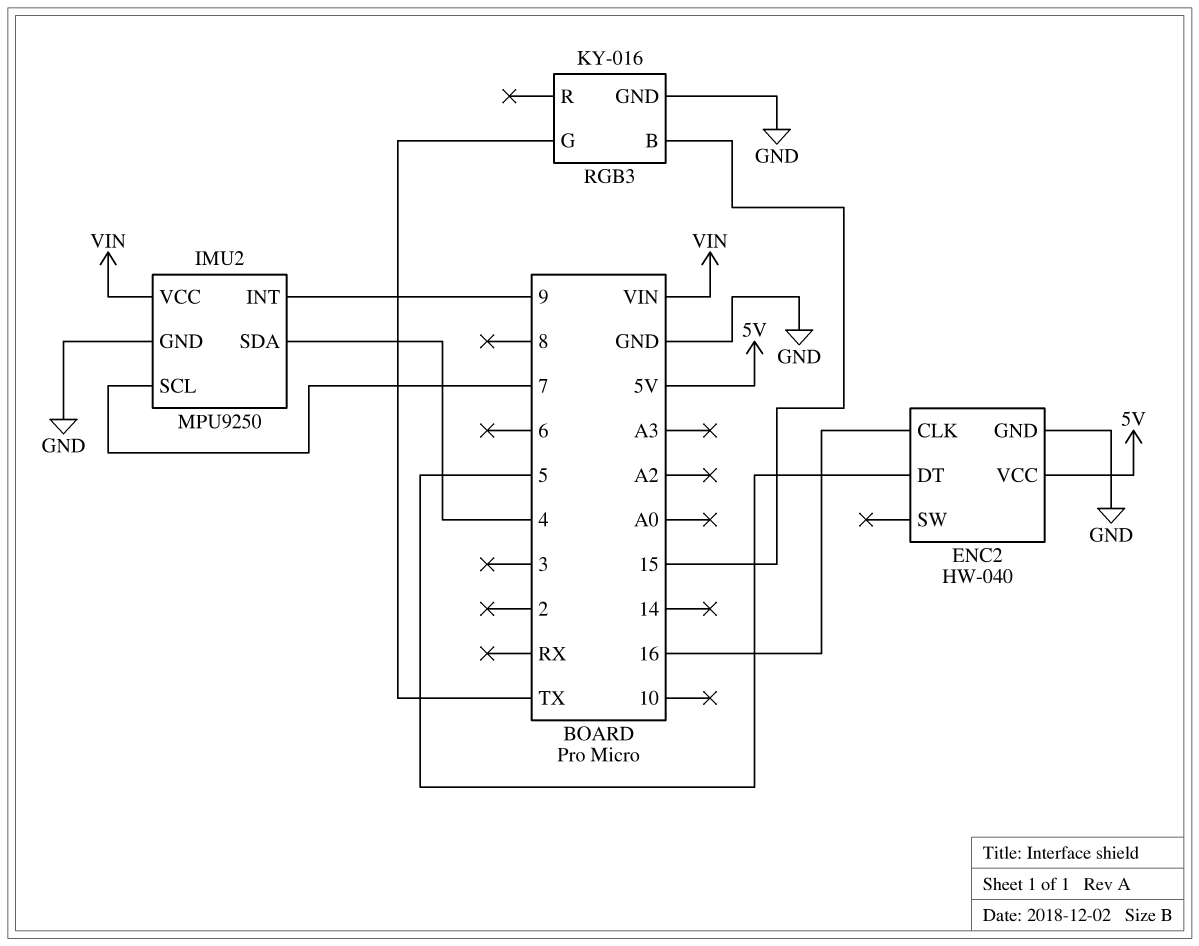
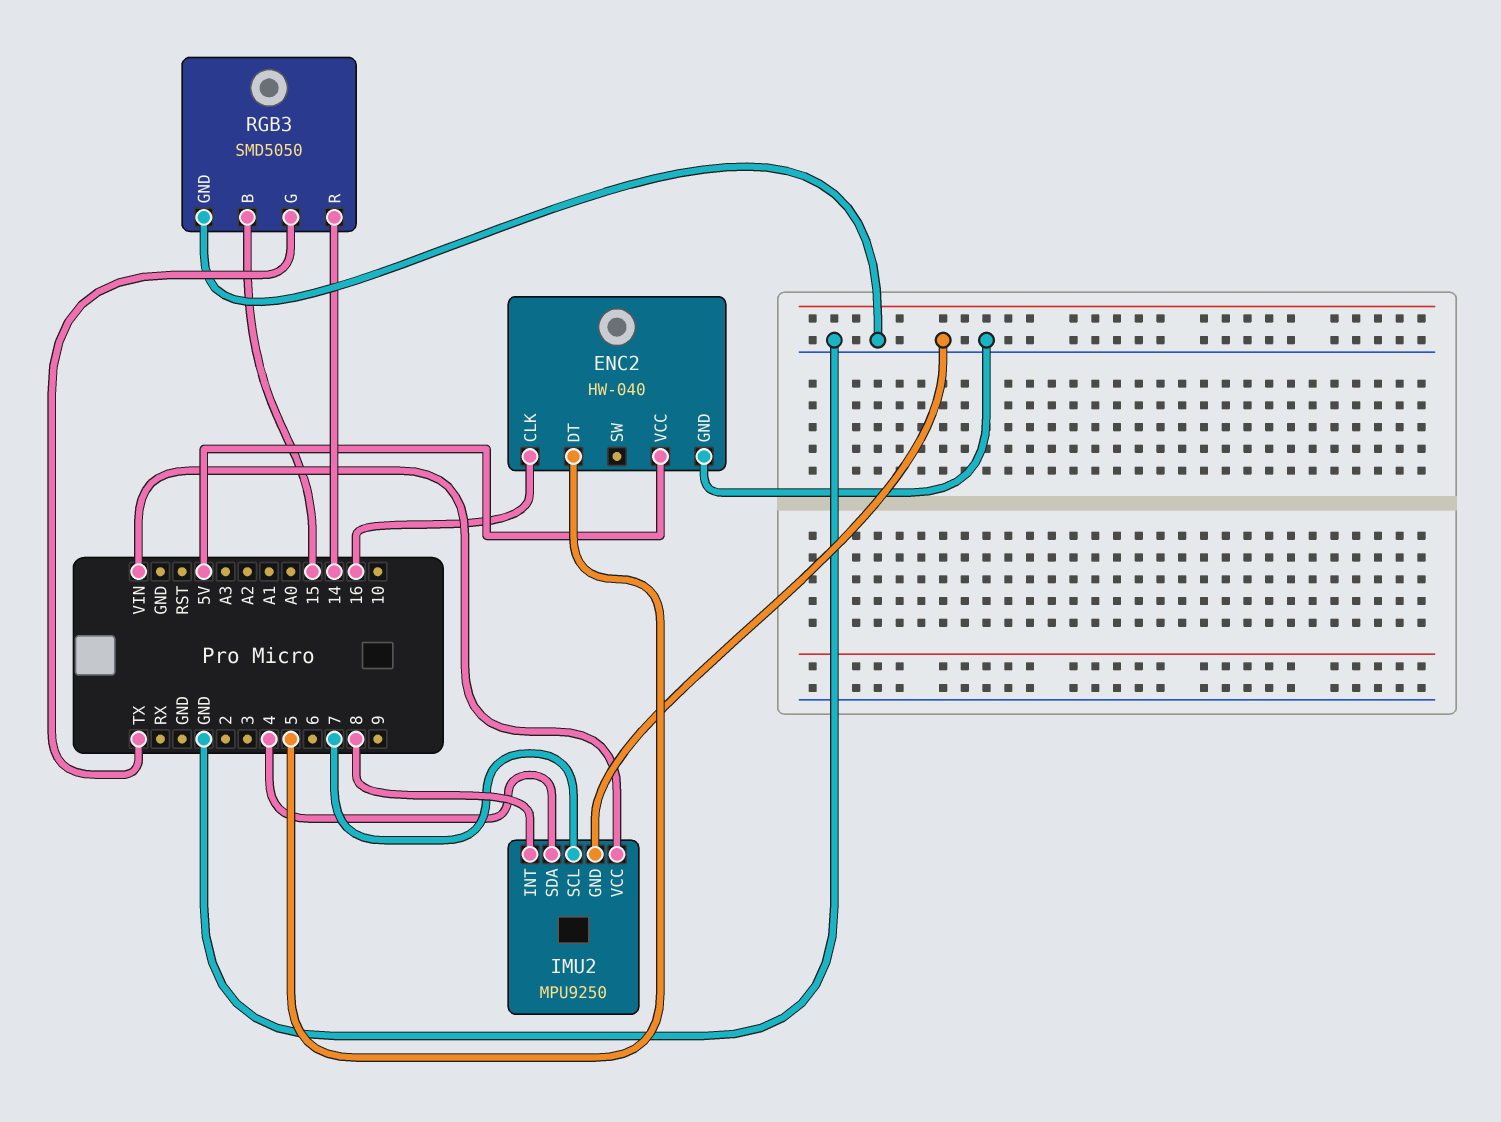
IMU2 pin INT: 9 -> 8
RGB3: KY-016 -> SMD5050
RGB3 pin R: none -> 14

